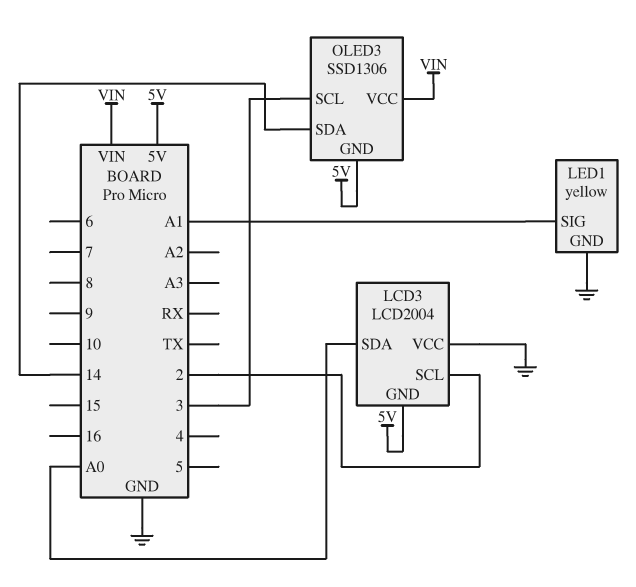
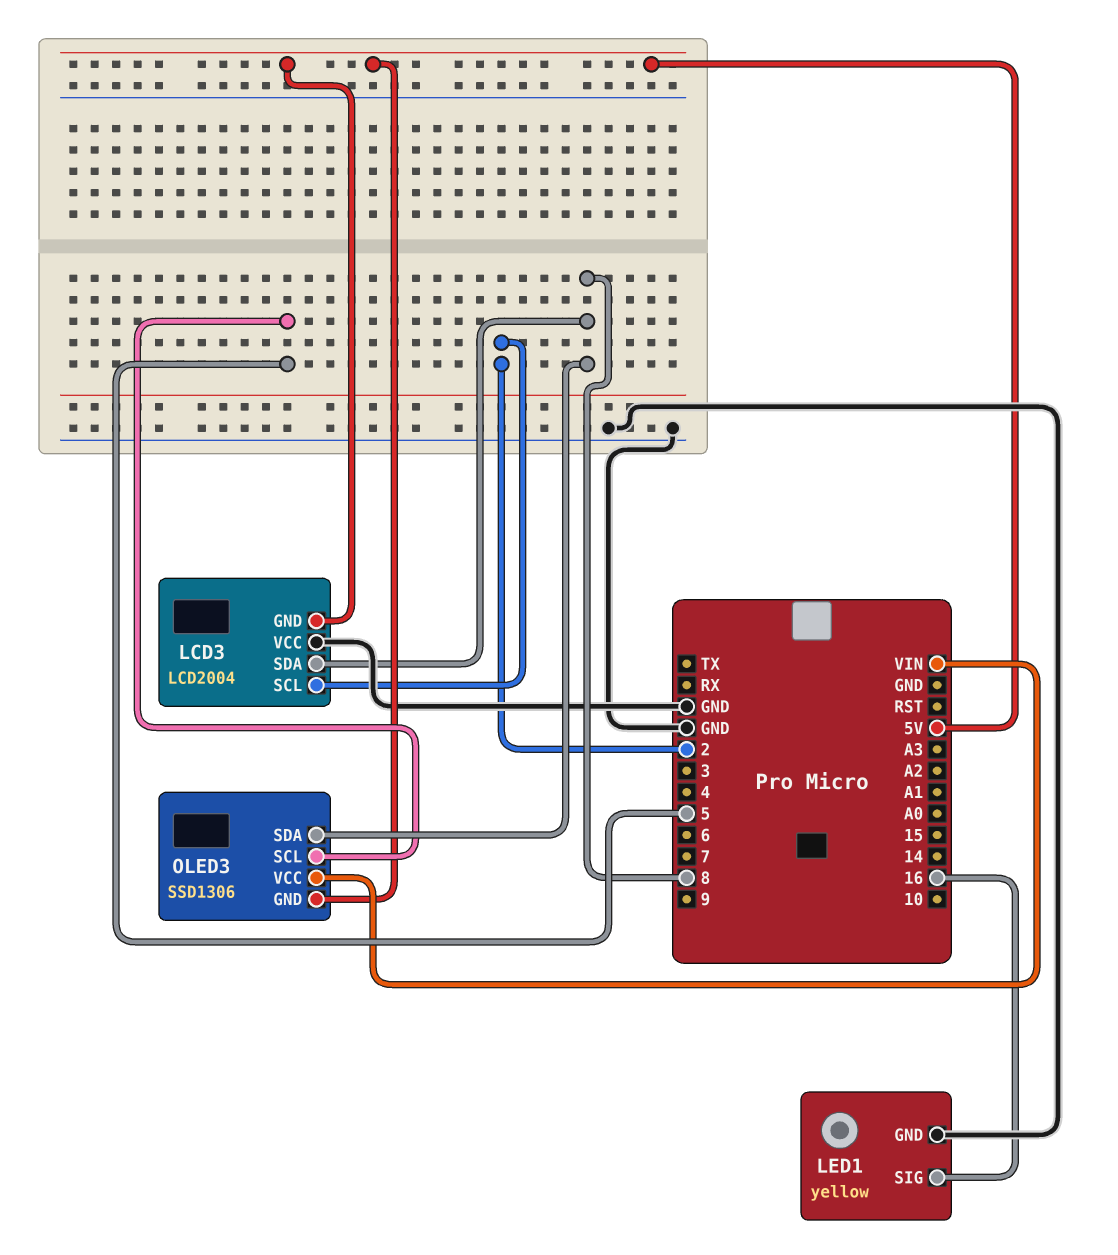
LCD3 pin SDA: A0 -> 8
LED1 pin SIG: A1 -> 16
OLED3 pin SCL: 3 -> 5
OLED3 pin SDA: 14 -> 8

